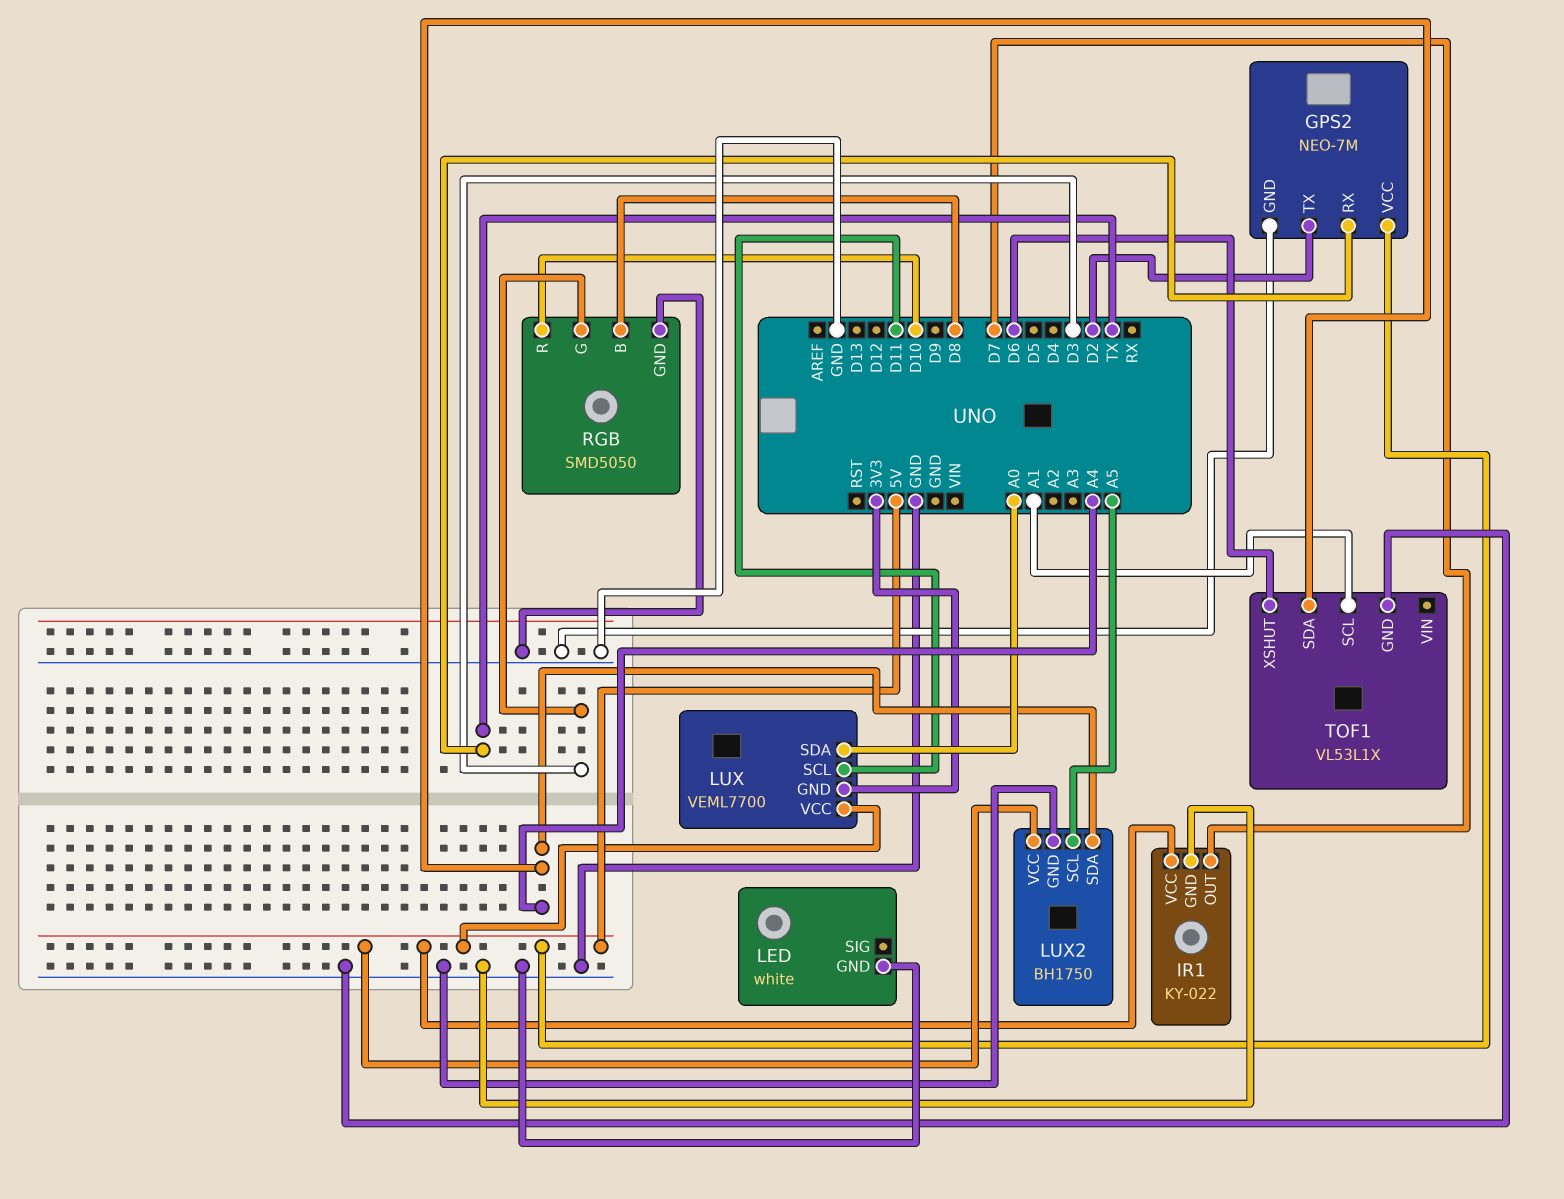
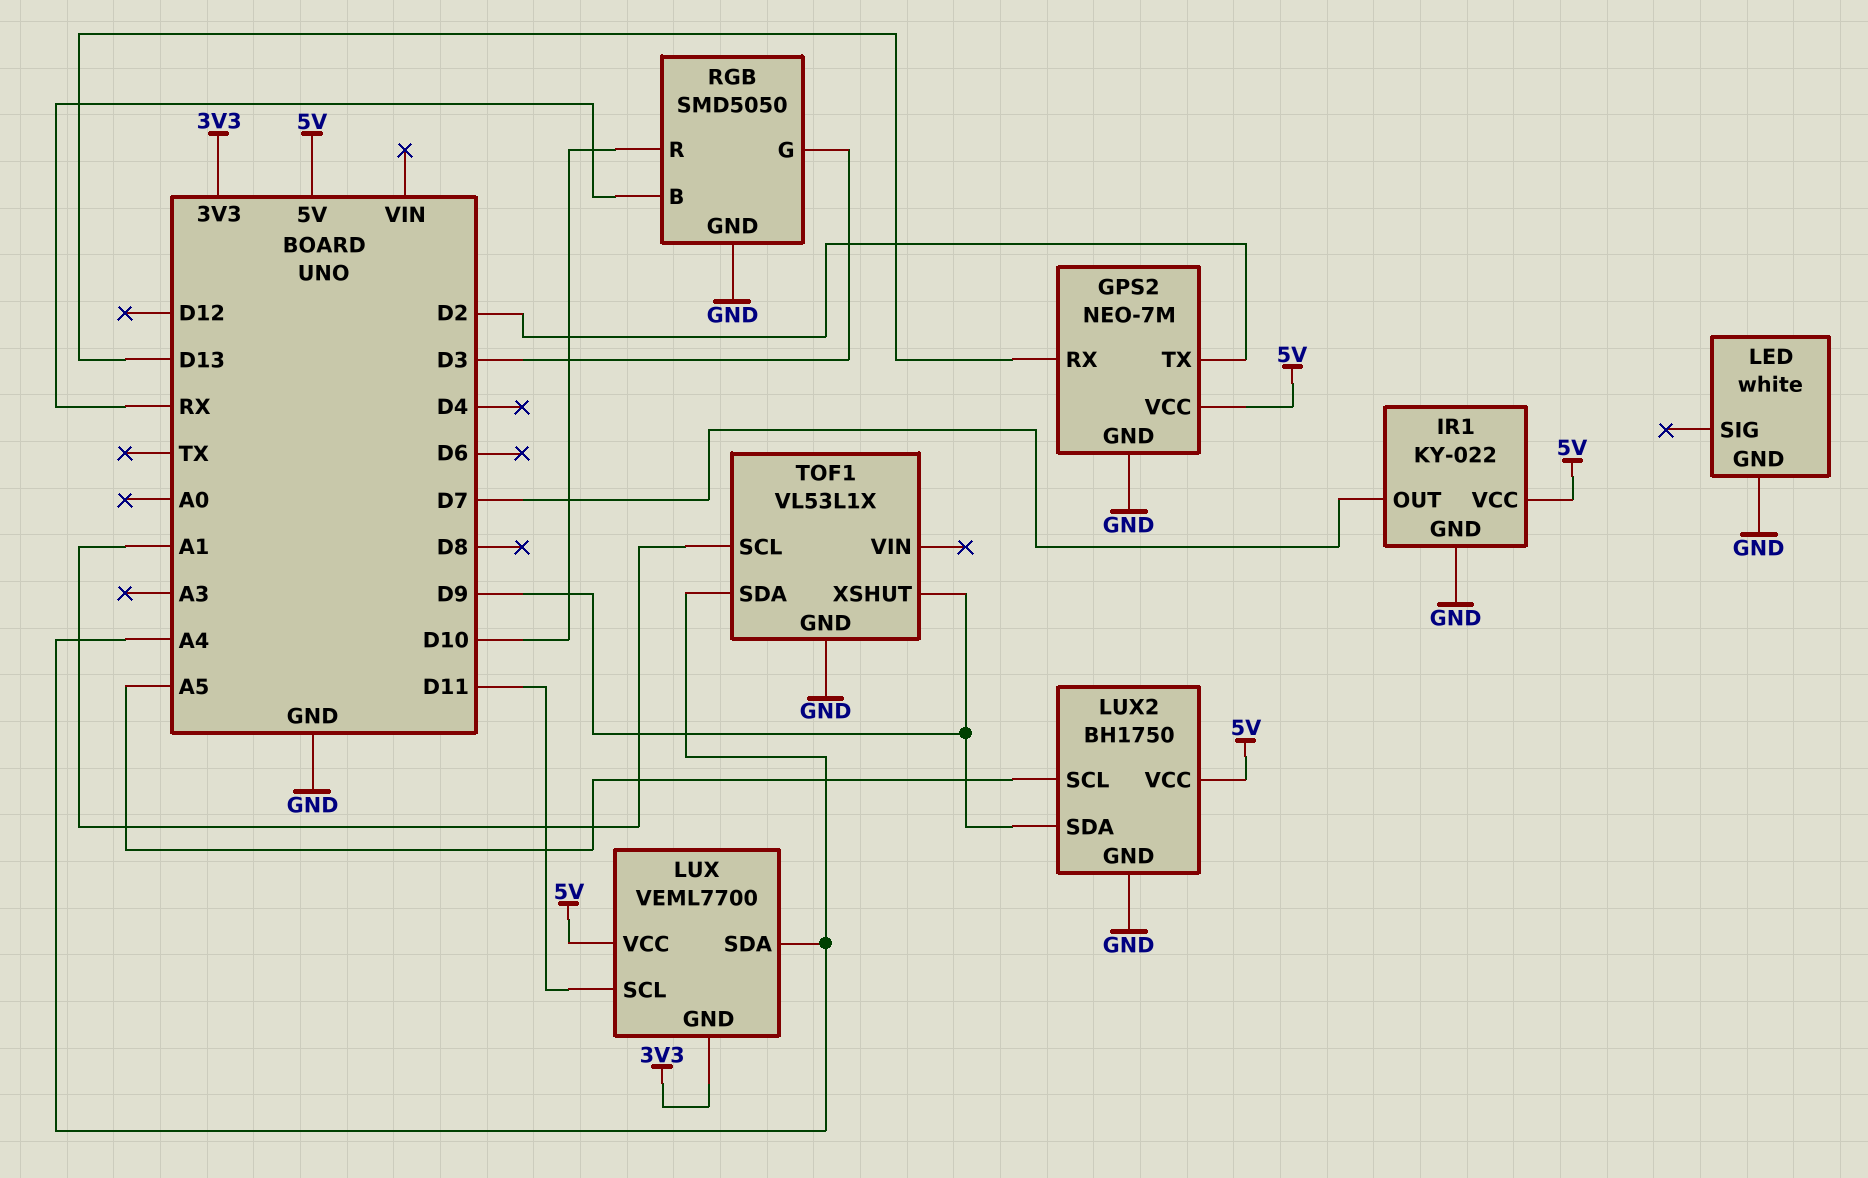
GPS2 pin RX: TX -> D13
LUX pin SDA: A0 -> A4
LUX2 pin SDA: A4 -> D9
RGB pin B: D8 -> RX
TOF1 pin XSHUT: D6 -> D9

